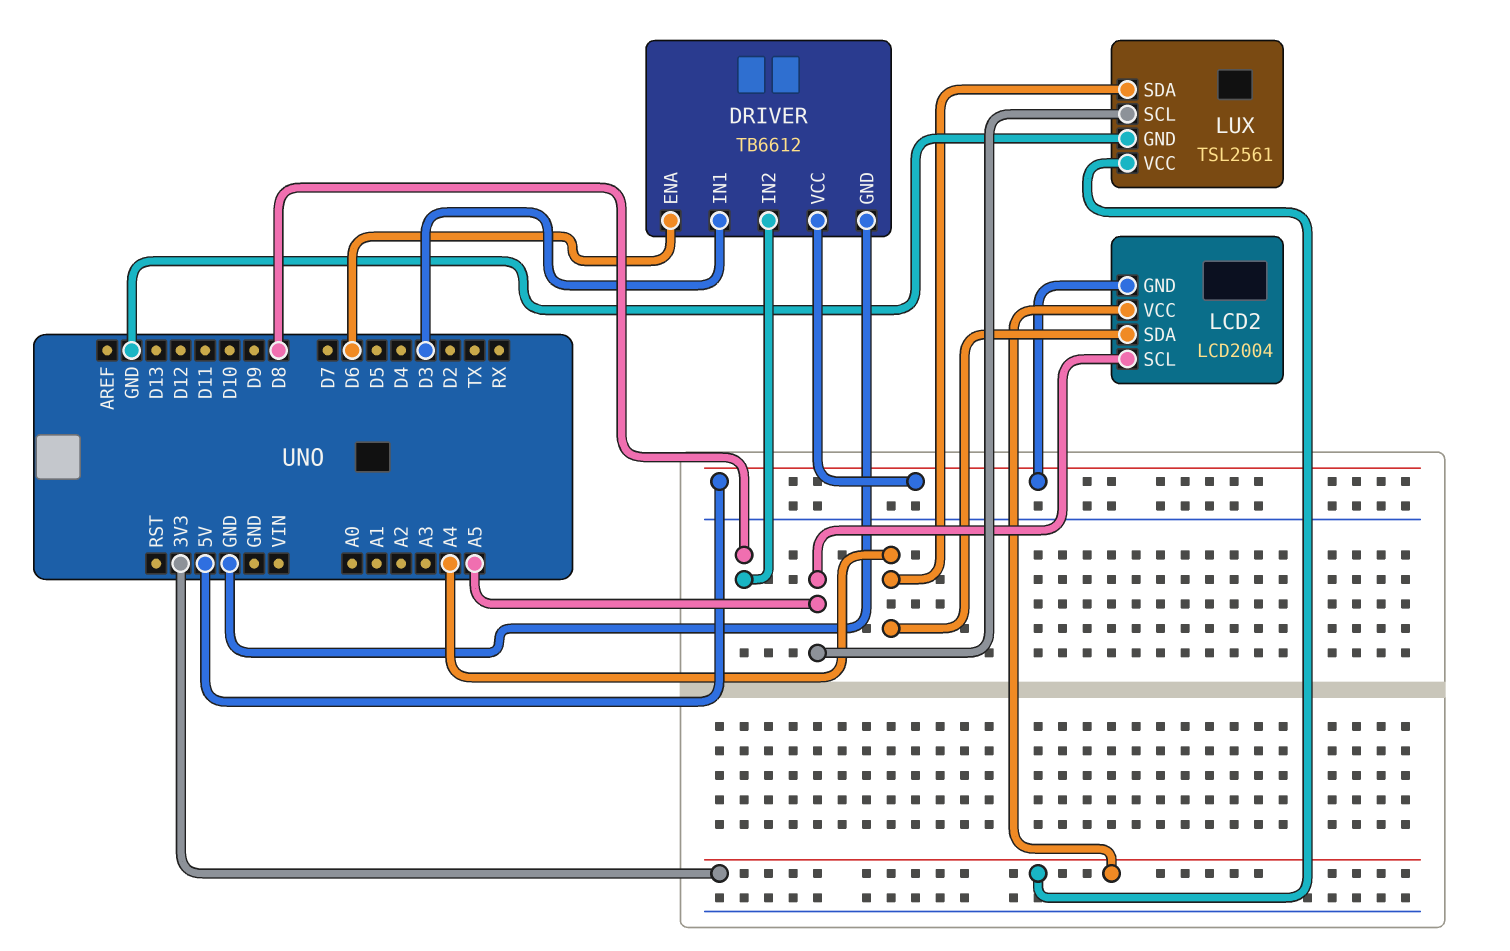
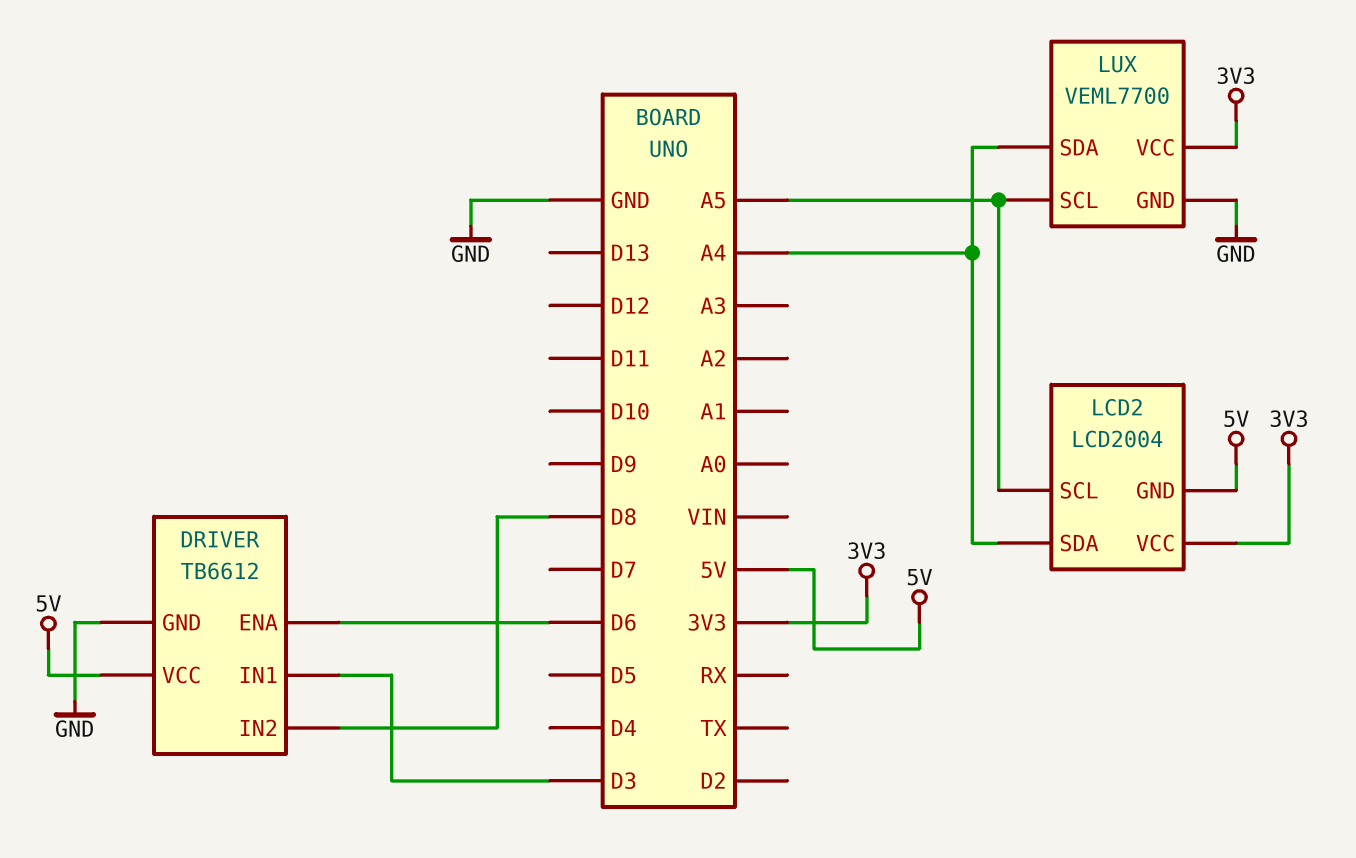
LUX: TSL2561 -> VEML7700

